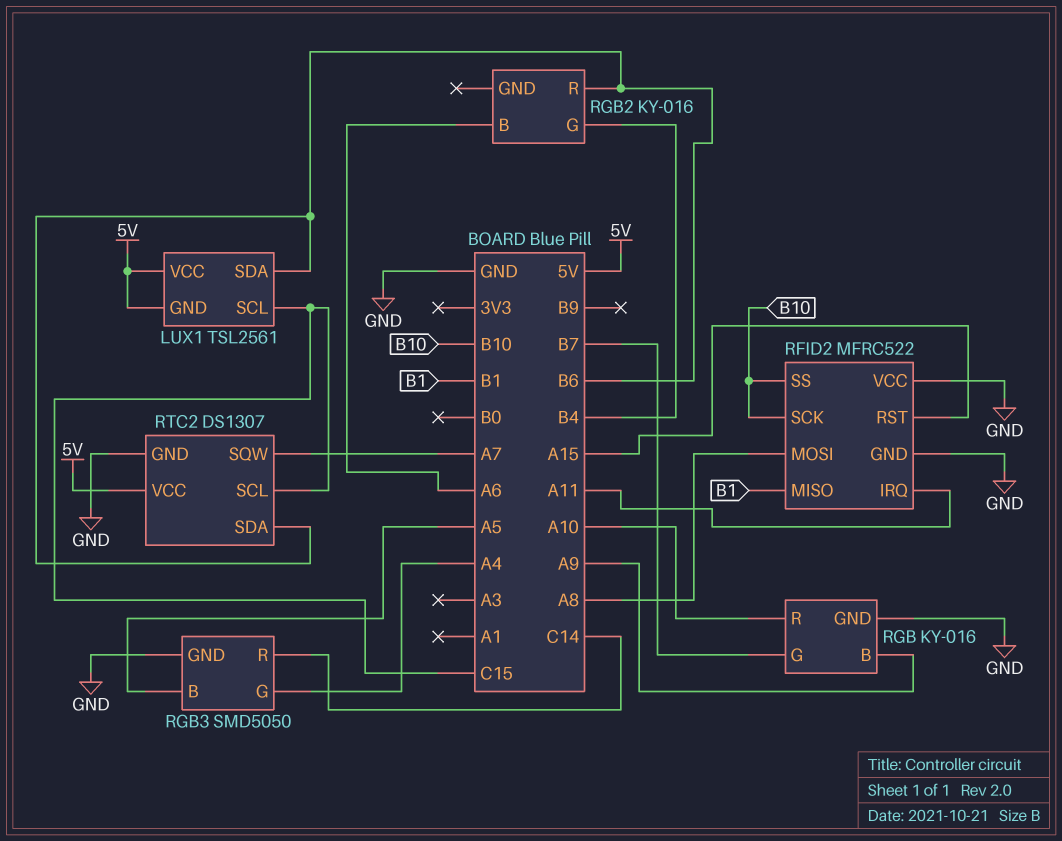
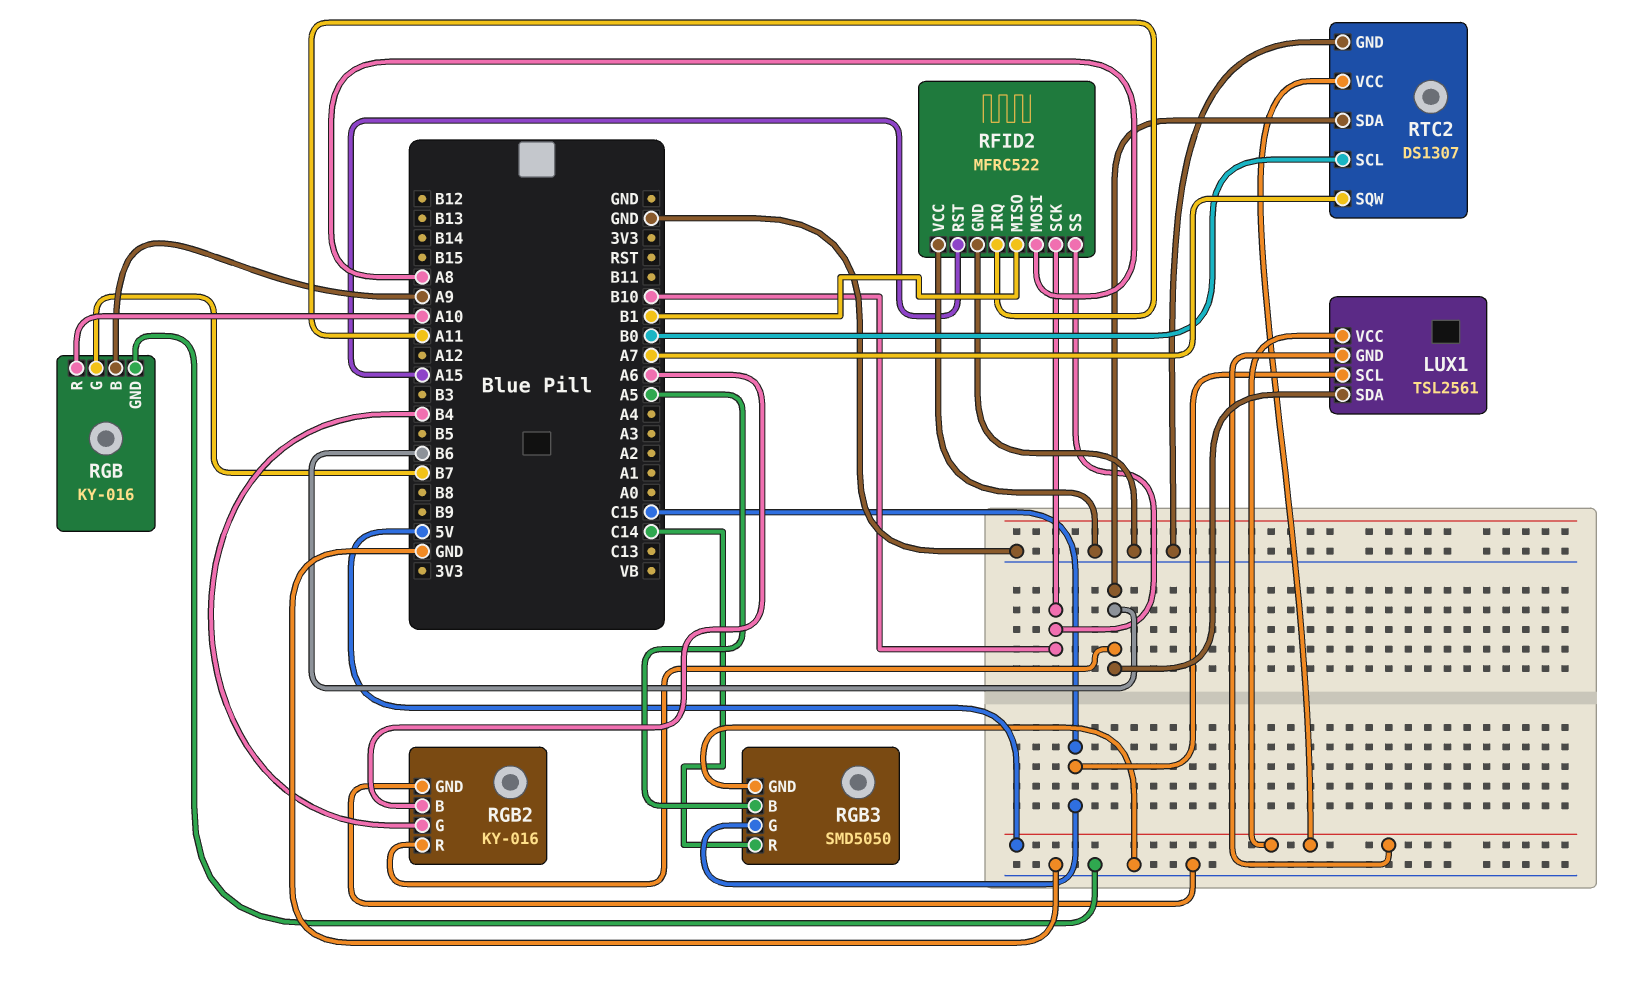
RGB2 pin GND: none -> GND
RGB3 pin G: A4 -> C15
RTC2 pin SCL: C15 -> B0

